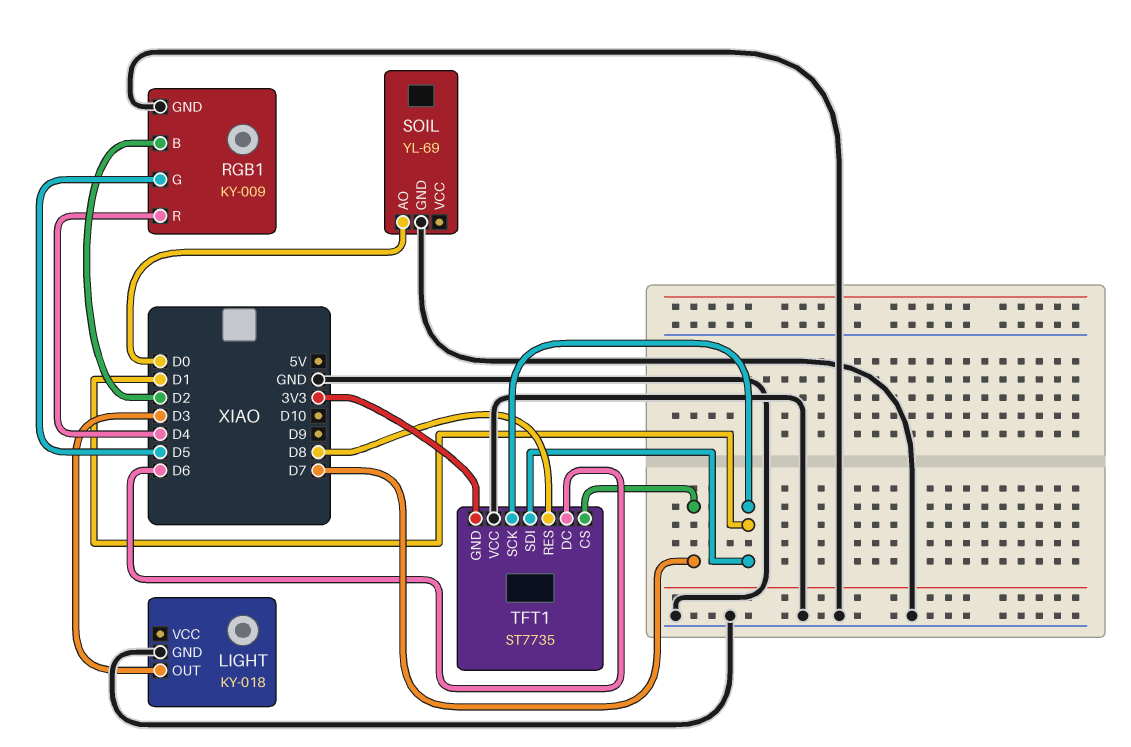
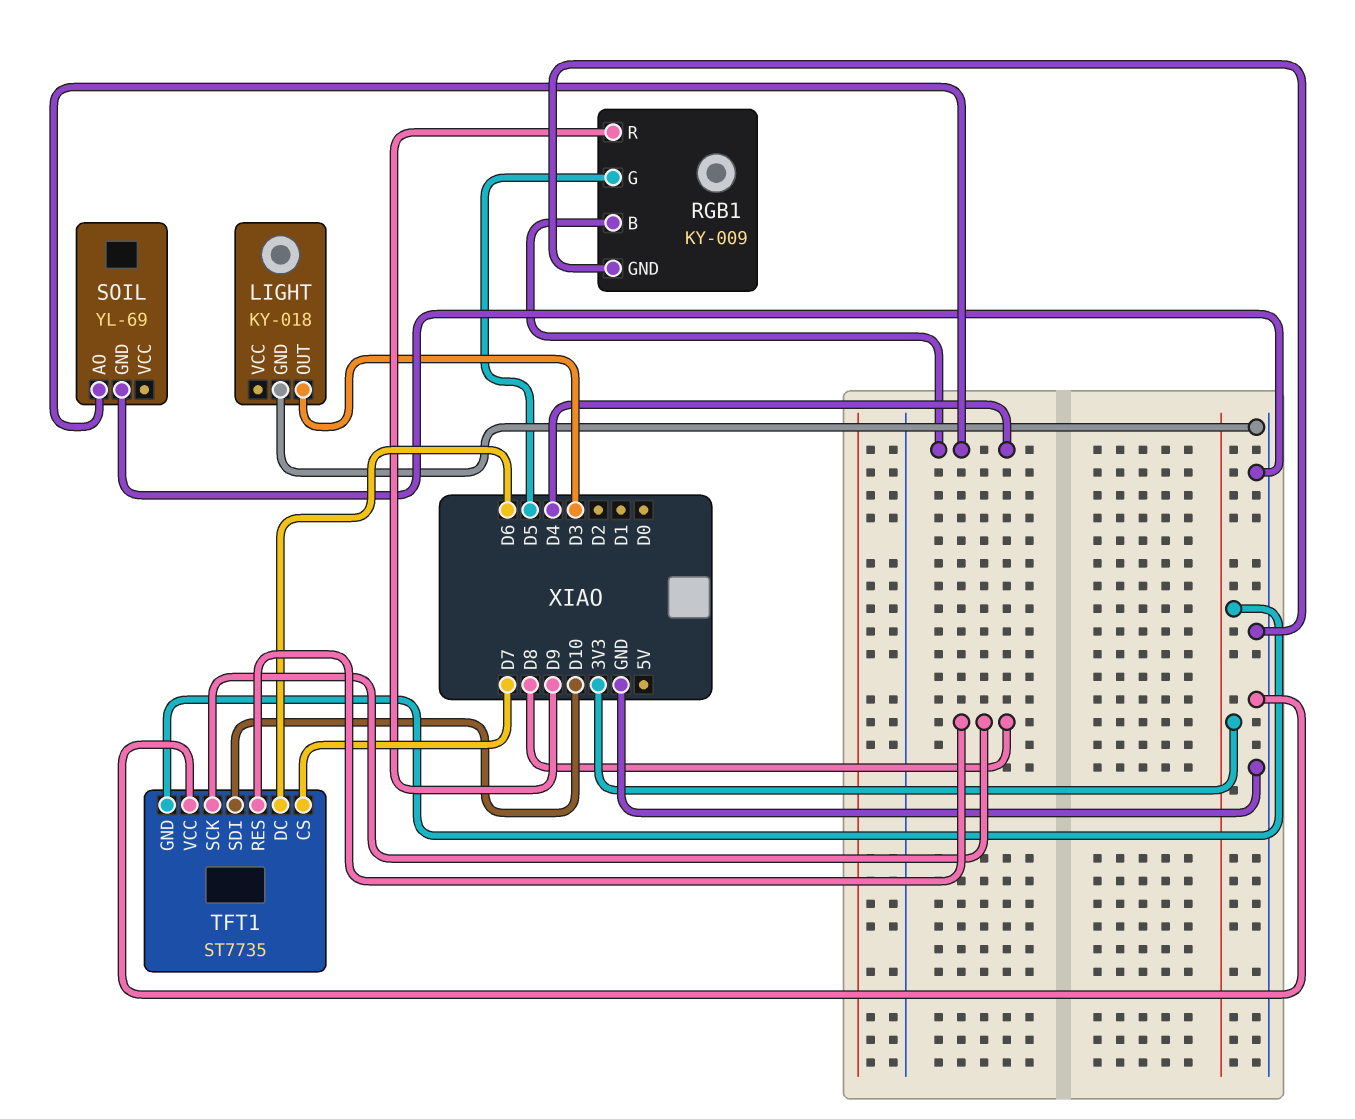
RGB1 pin B: D2 -> D4
RGB1 pin R: D4 -> D9
SOIL pin AO: D0 -> D4
TFT1 pin SCK: D1 -> D8
TFT1 pin SDI: D1 -> D10

